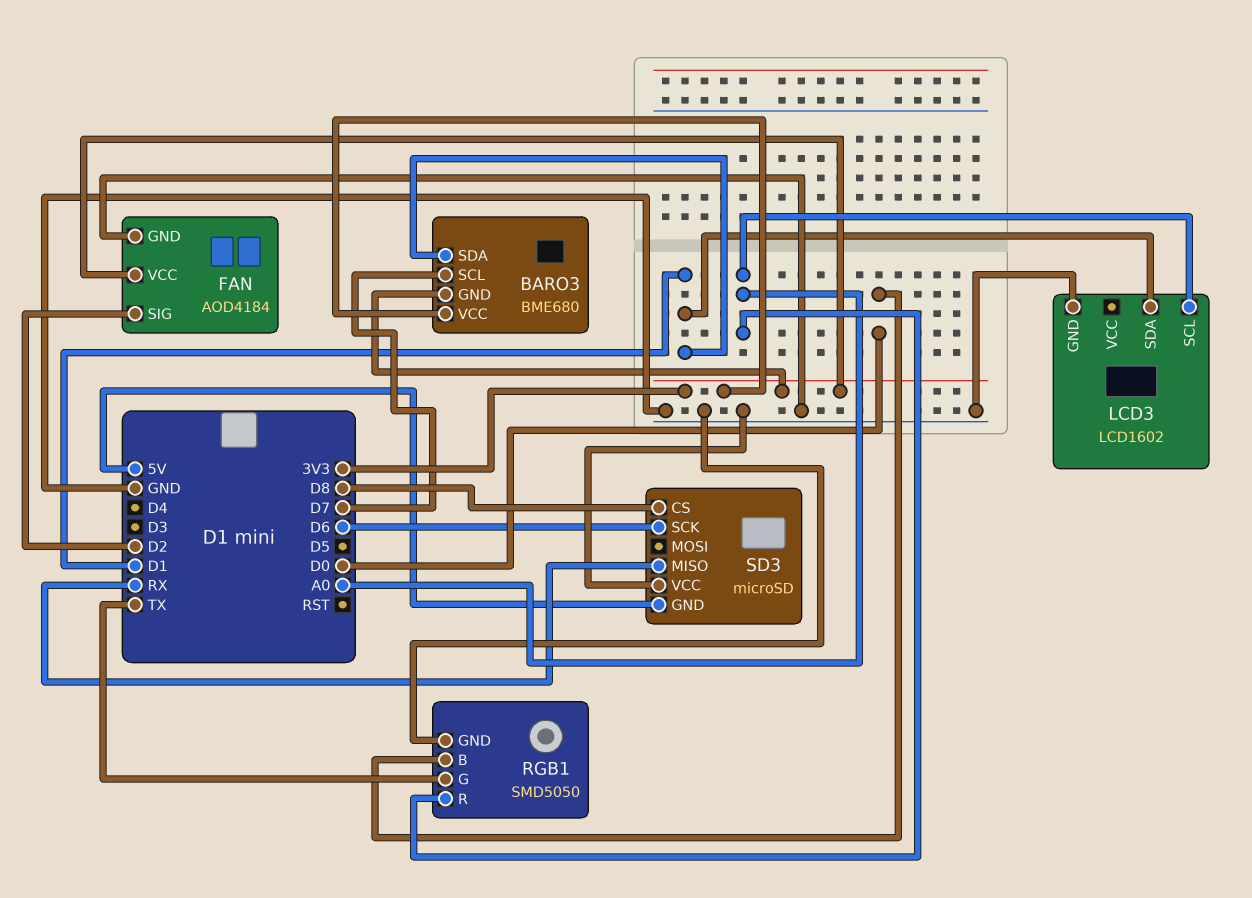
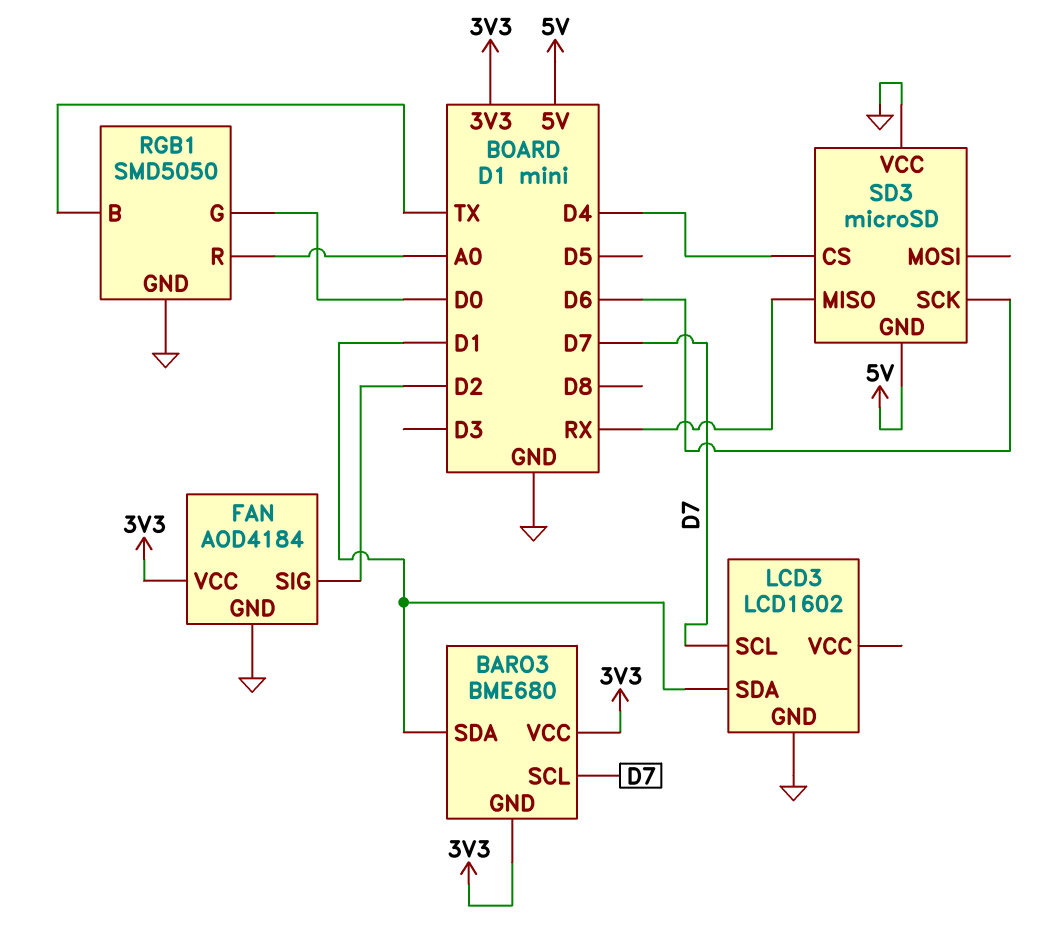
LCD3 pin SCL: A0 -> D7
RGB1 pin B: D0 -> TX
RGB1 pin G: TX -> D0
SD3 pin CS: D8 -> D4

